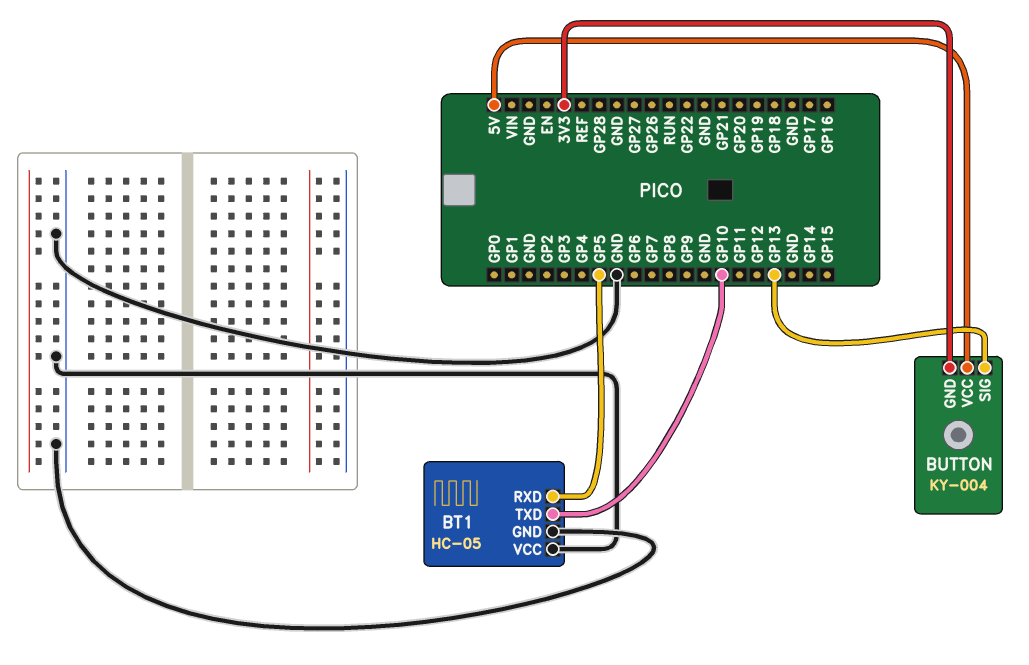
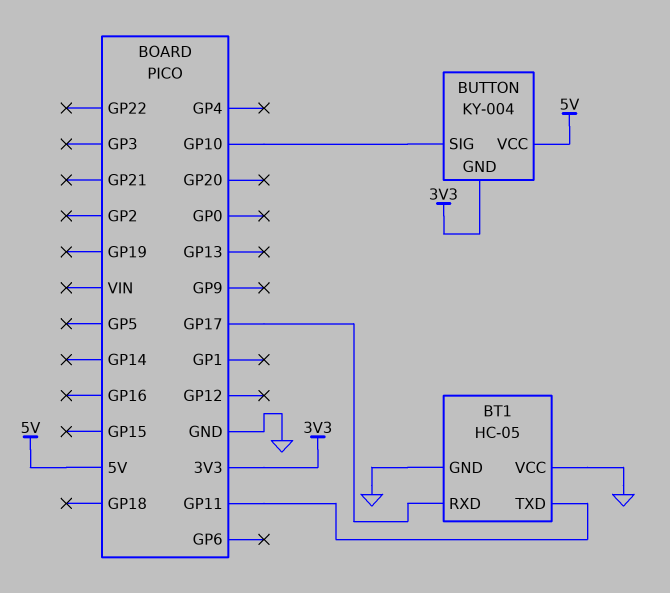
BT1 pin RXD: GP5 -> GP17
BT1 pin TXD: GP10 -> GP11
BUTTON pin SIG: GP13 -> GP10

